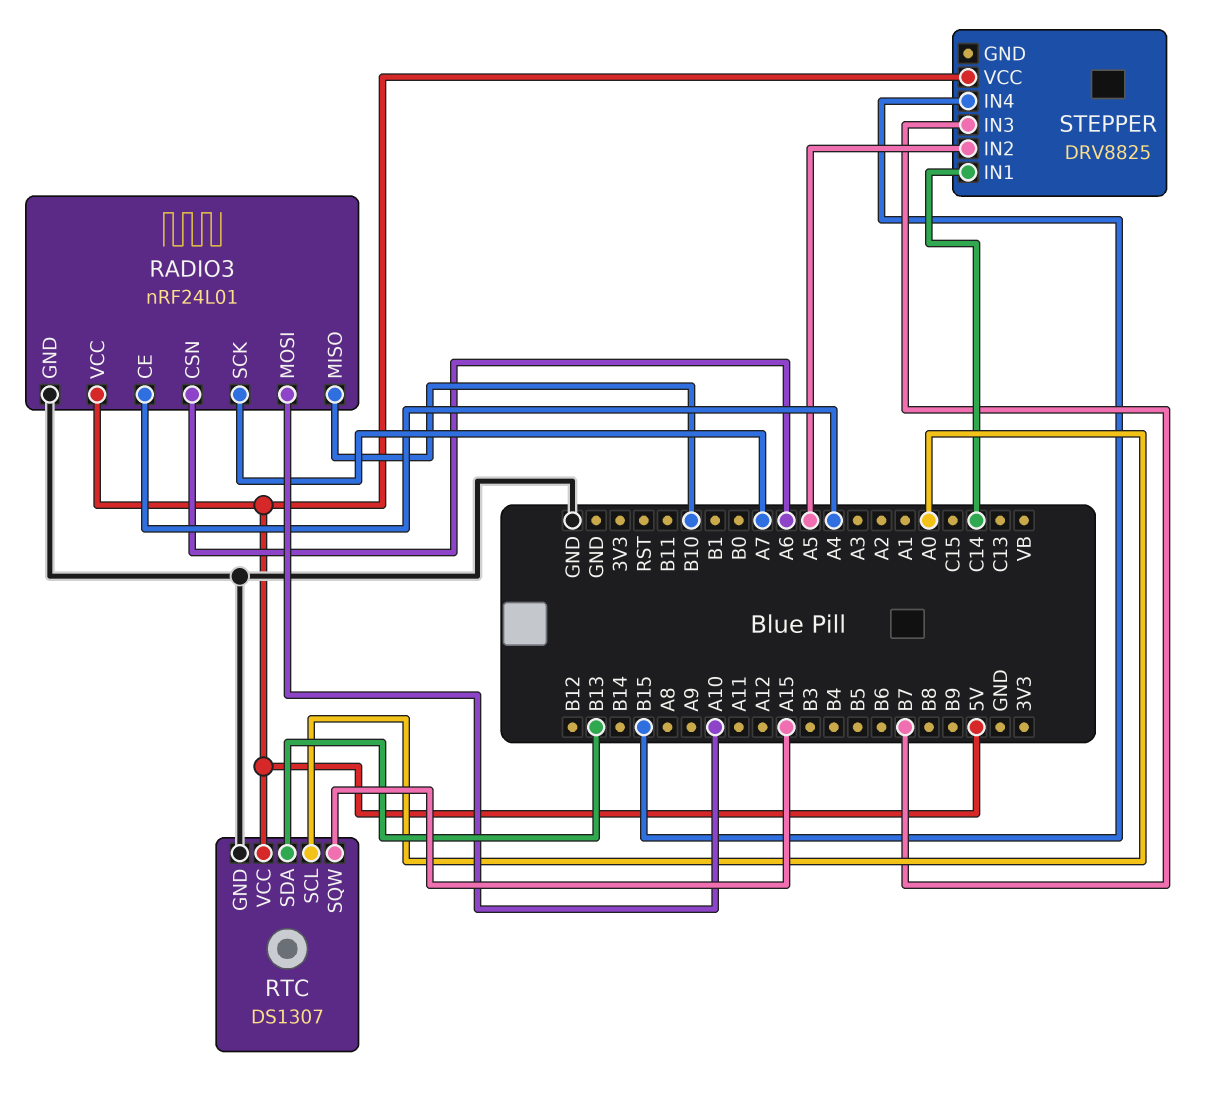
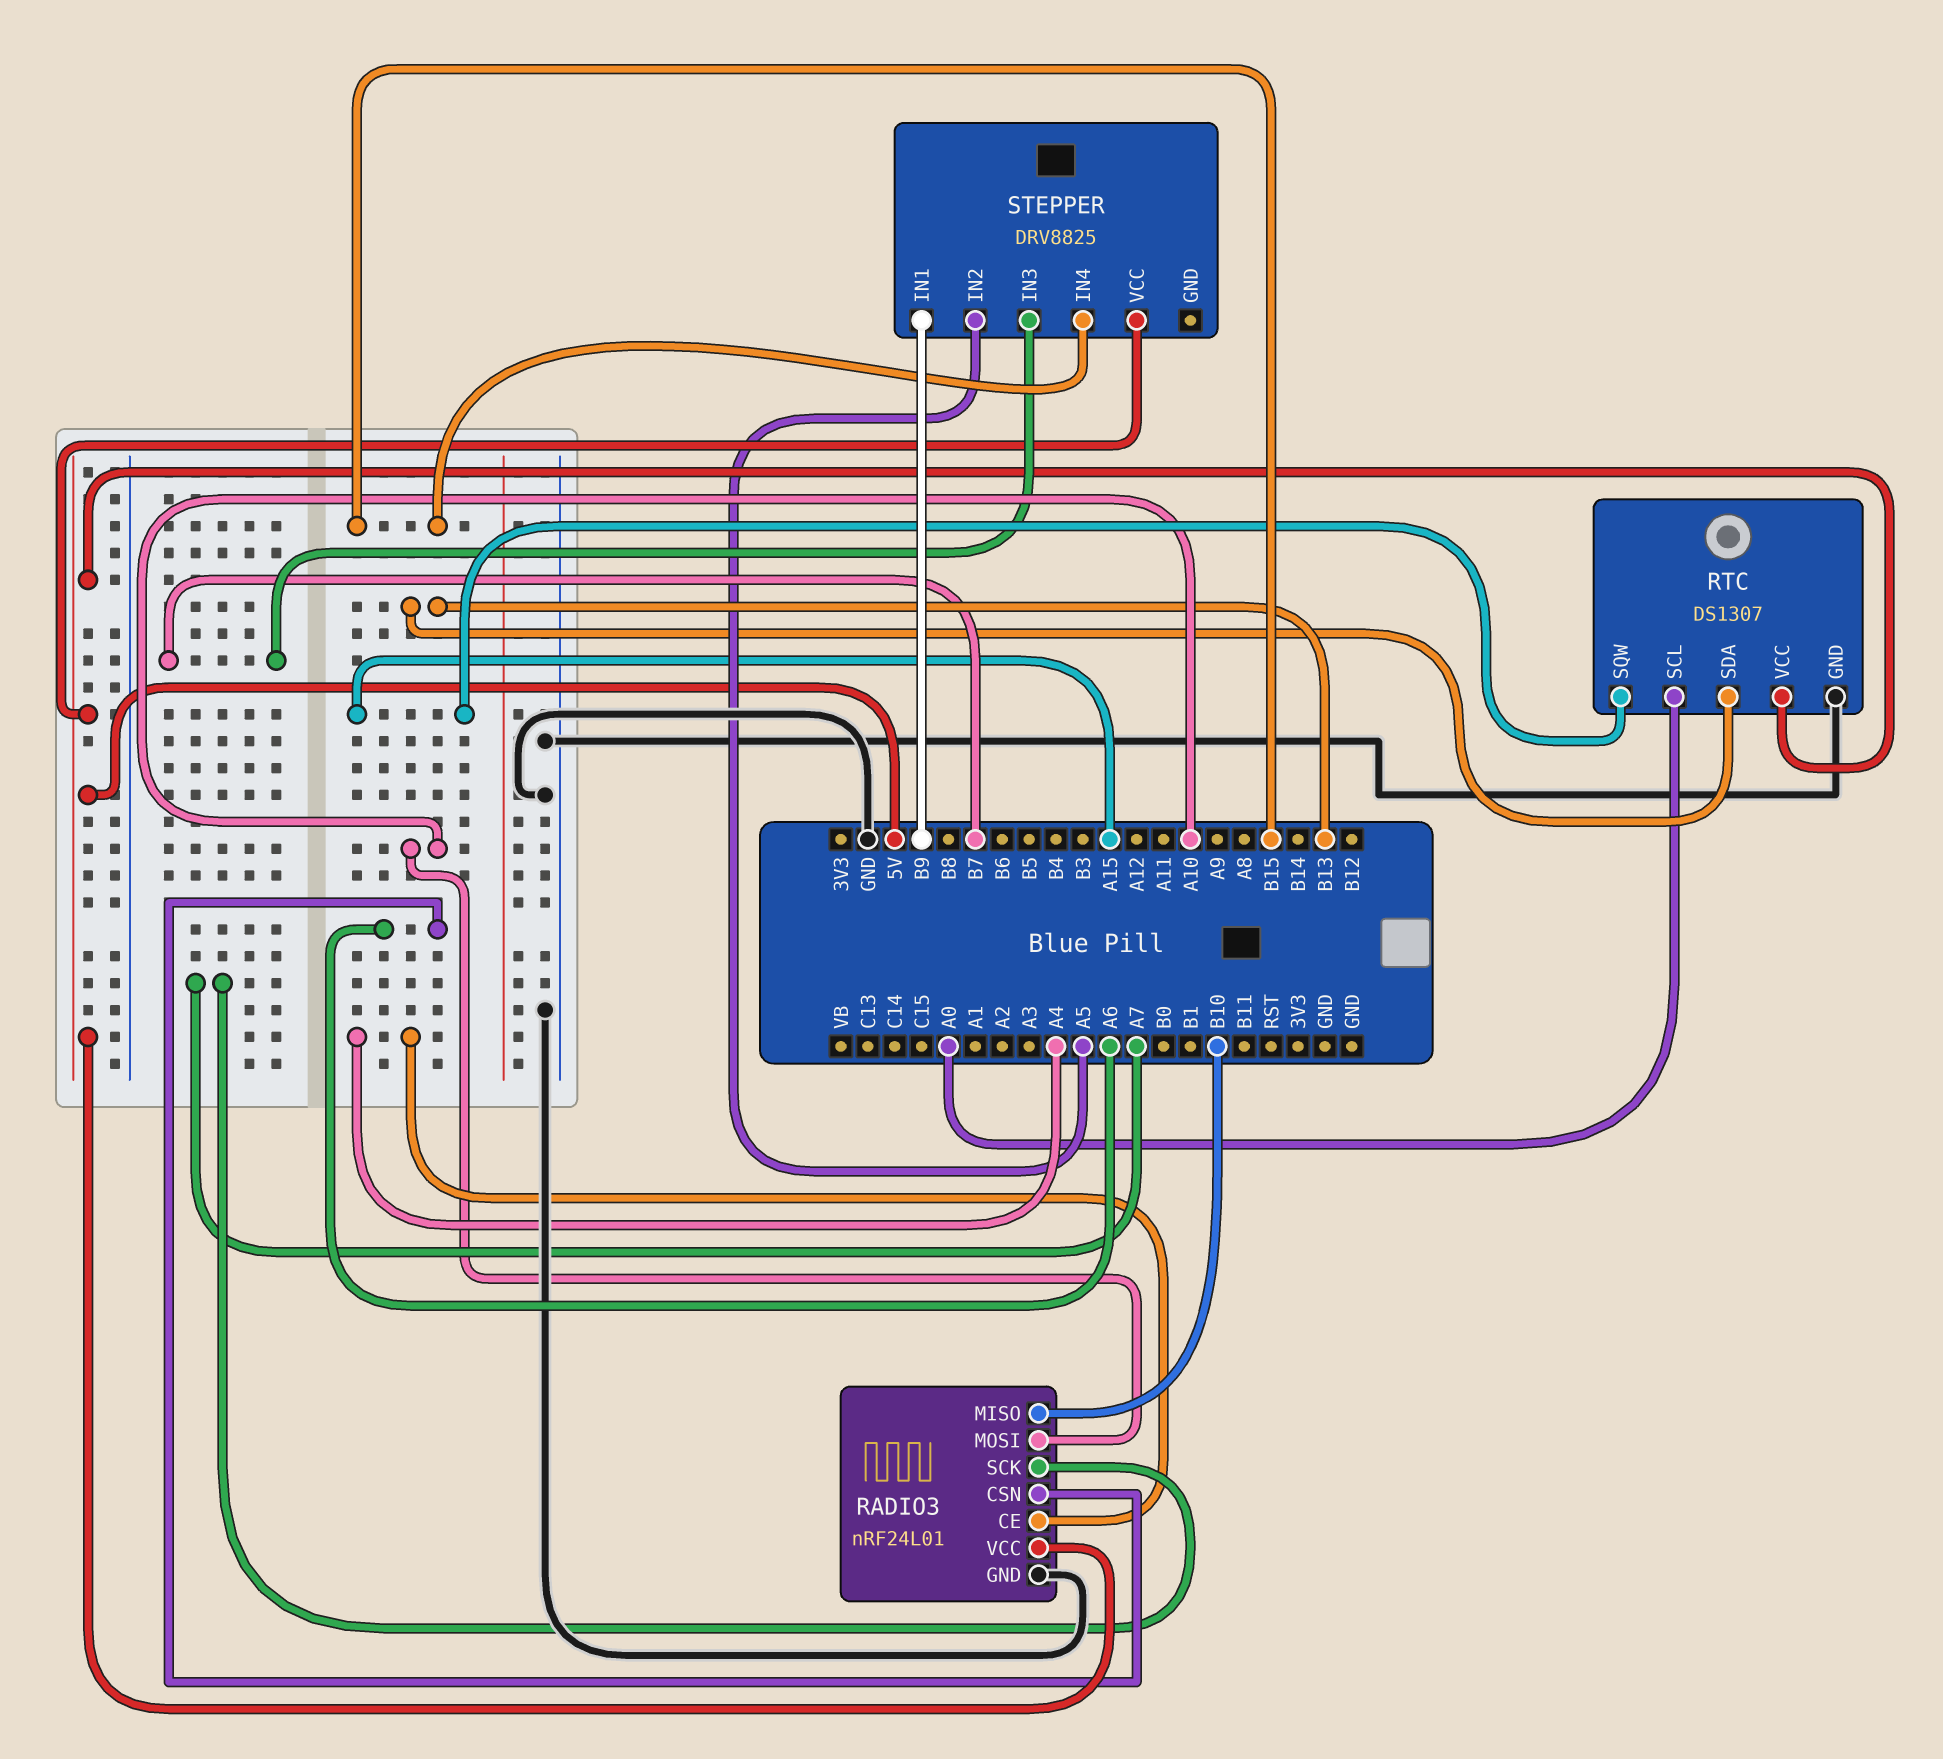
STEPPER pin IN1: C14 -> B9

